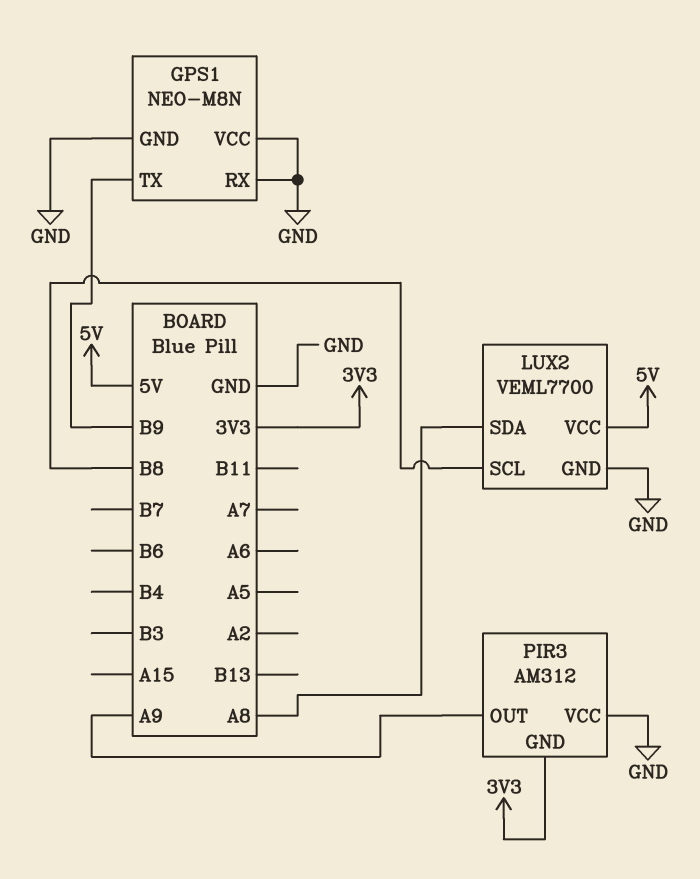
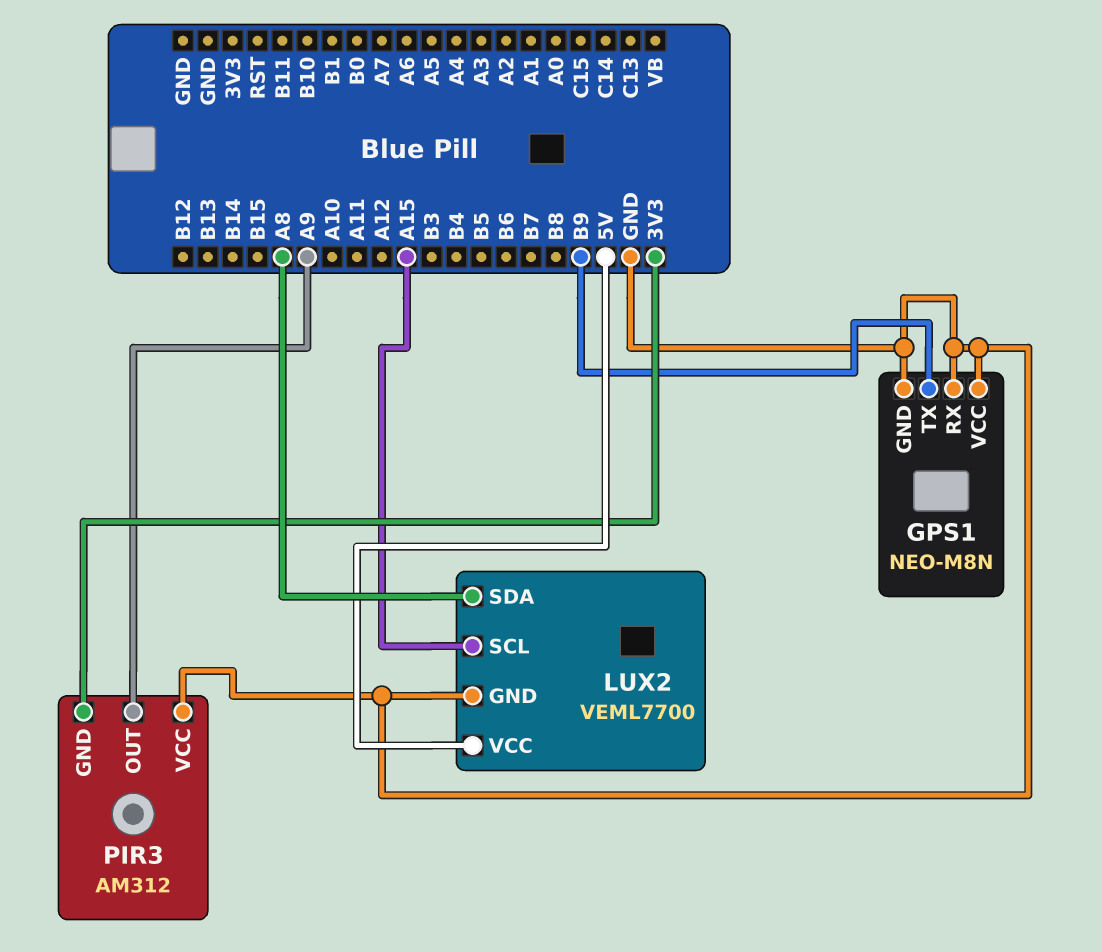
LUX2 pin SCL: B8 -> A15

